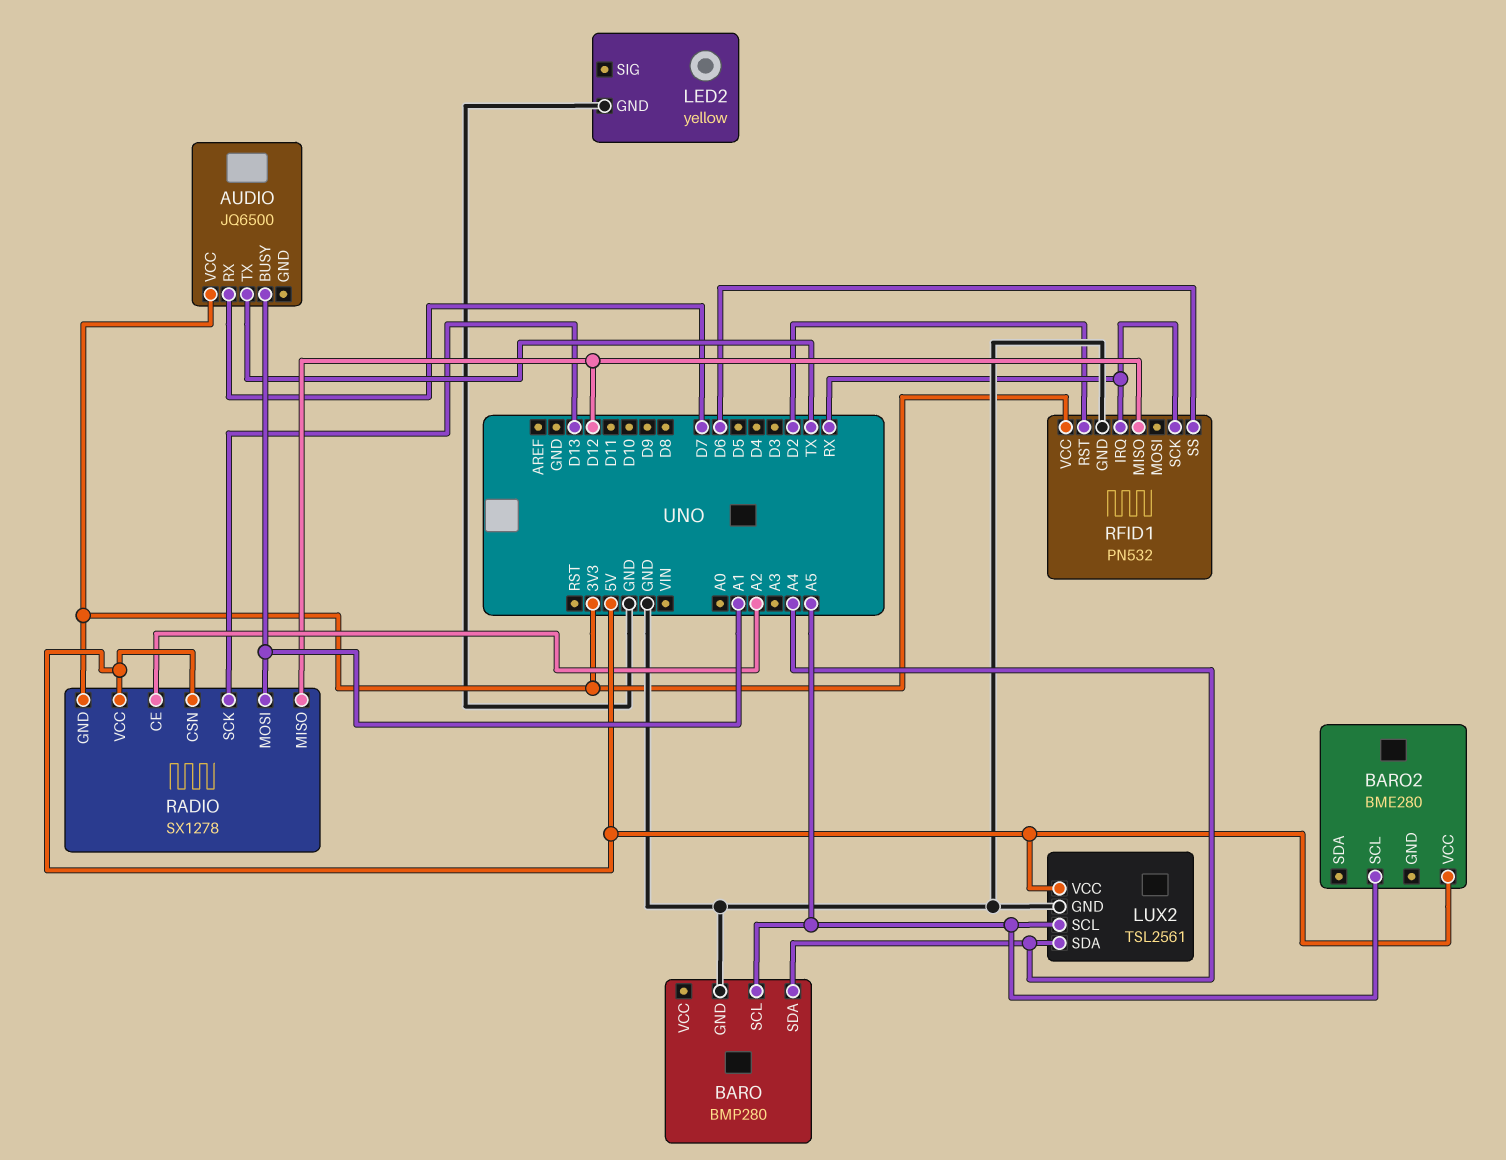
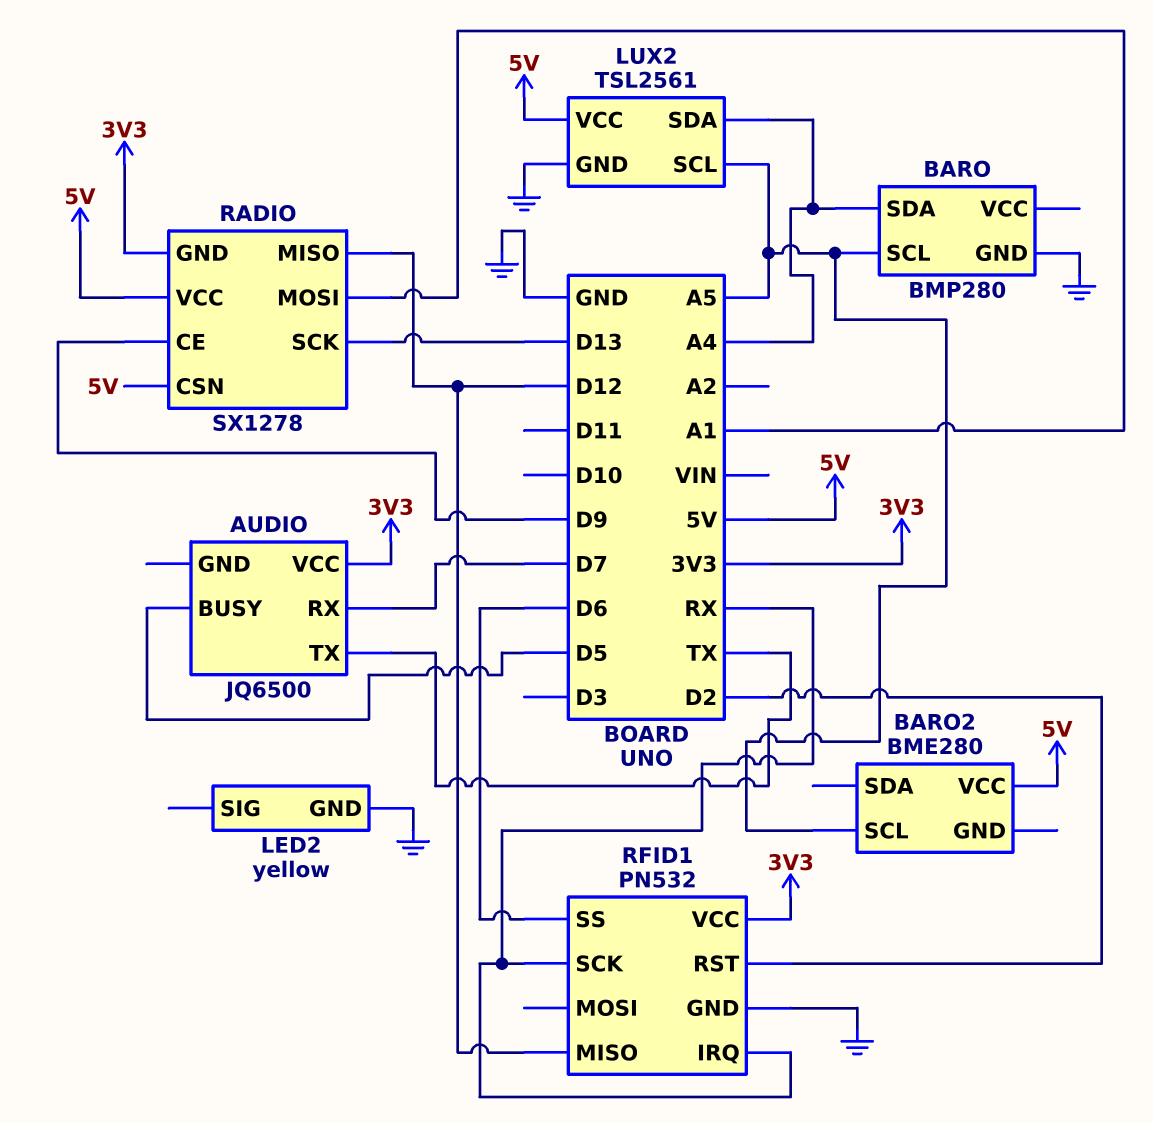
AUDIO pin BUSY: A1 -> D5
RADIO pin CE: A2 -> D9

